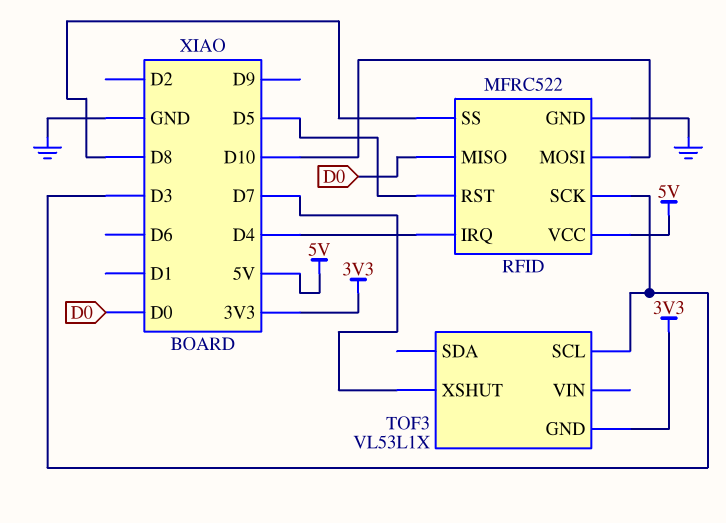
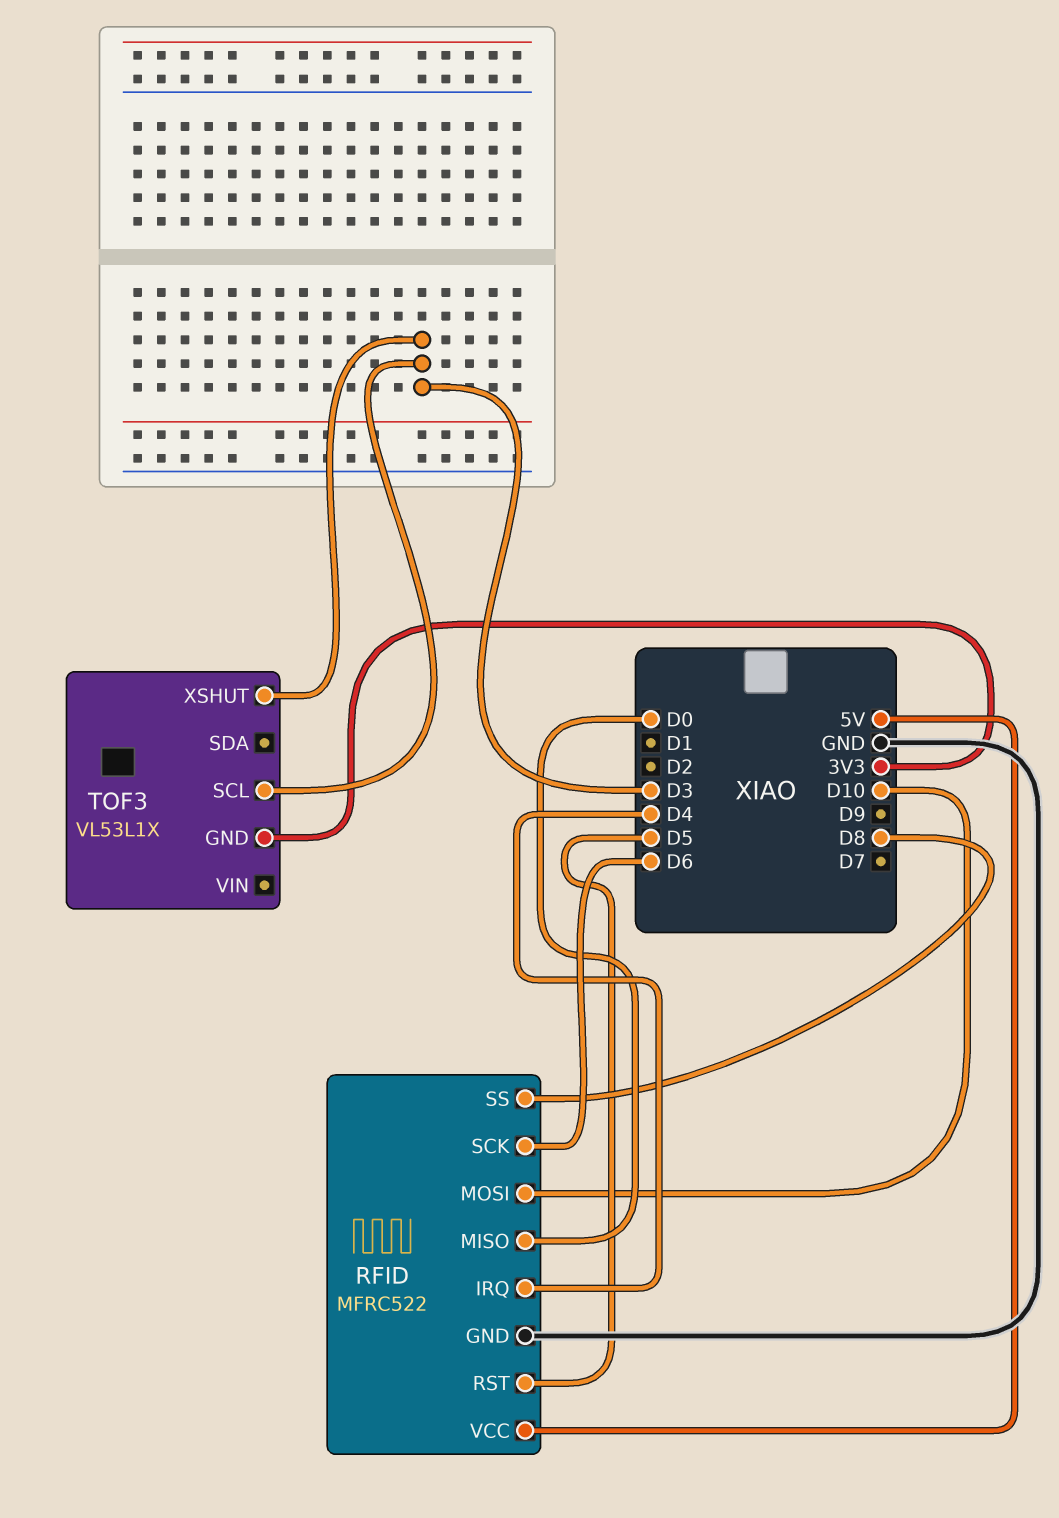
RFID pin SCK: D3 -> D6
TOF3 pin XSHUT: D7 -> D3

